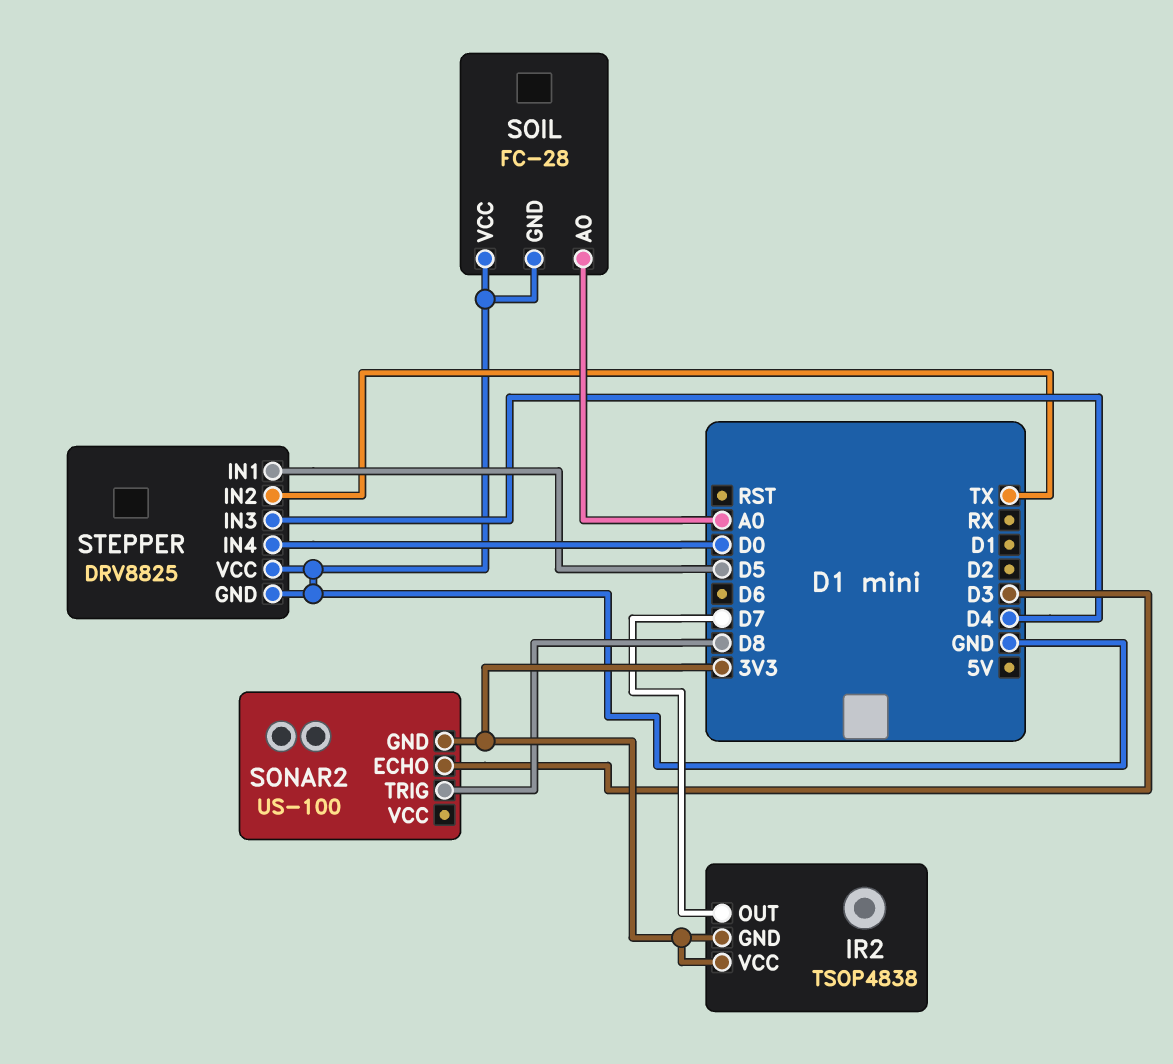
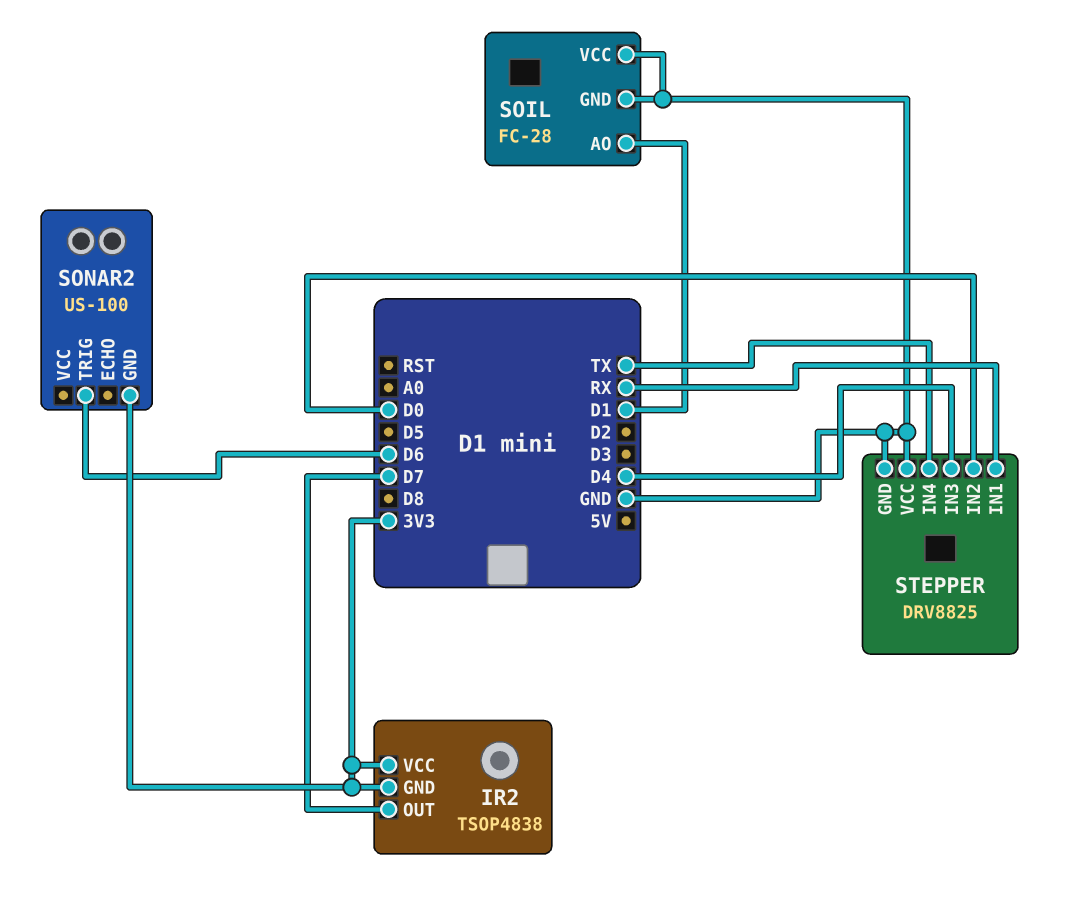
SOIL pin AO: A0 -> D1
SONAR2 pin ECHO: D3 -> none
SONAR2 pin TRIG: D8 -> D6
STEPPER pin IN1: D5 -> RX
STEPPER pin IN2: TX -> D0
STEPPER pin IN4: D0 -> TX

